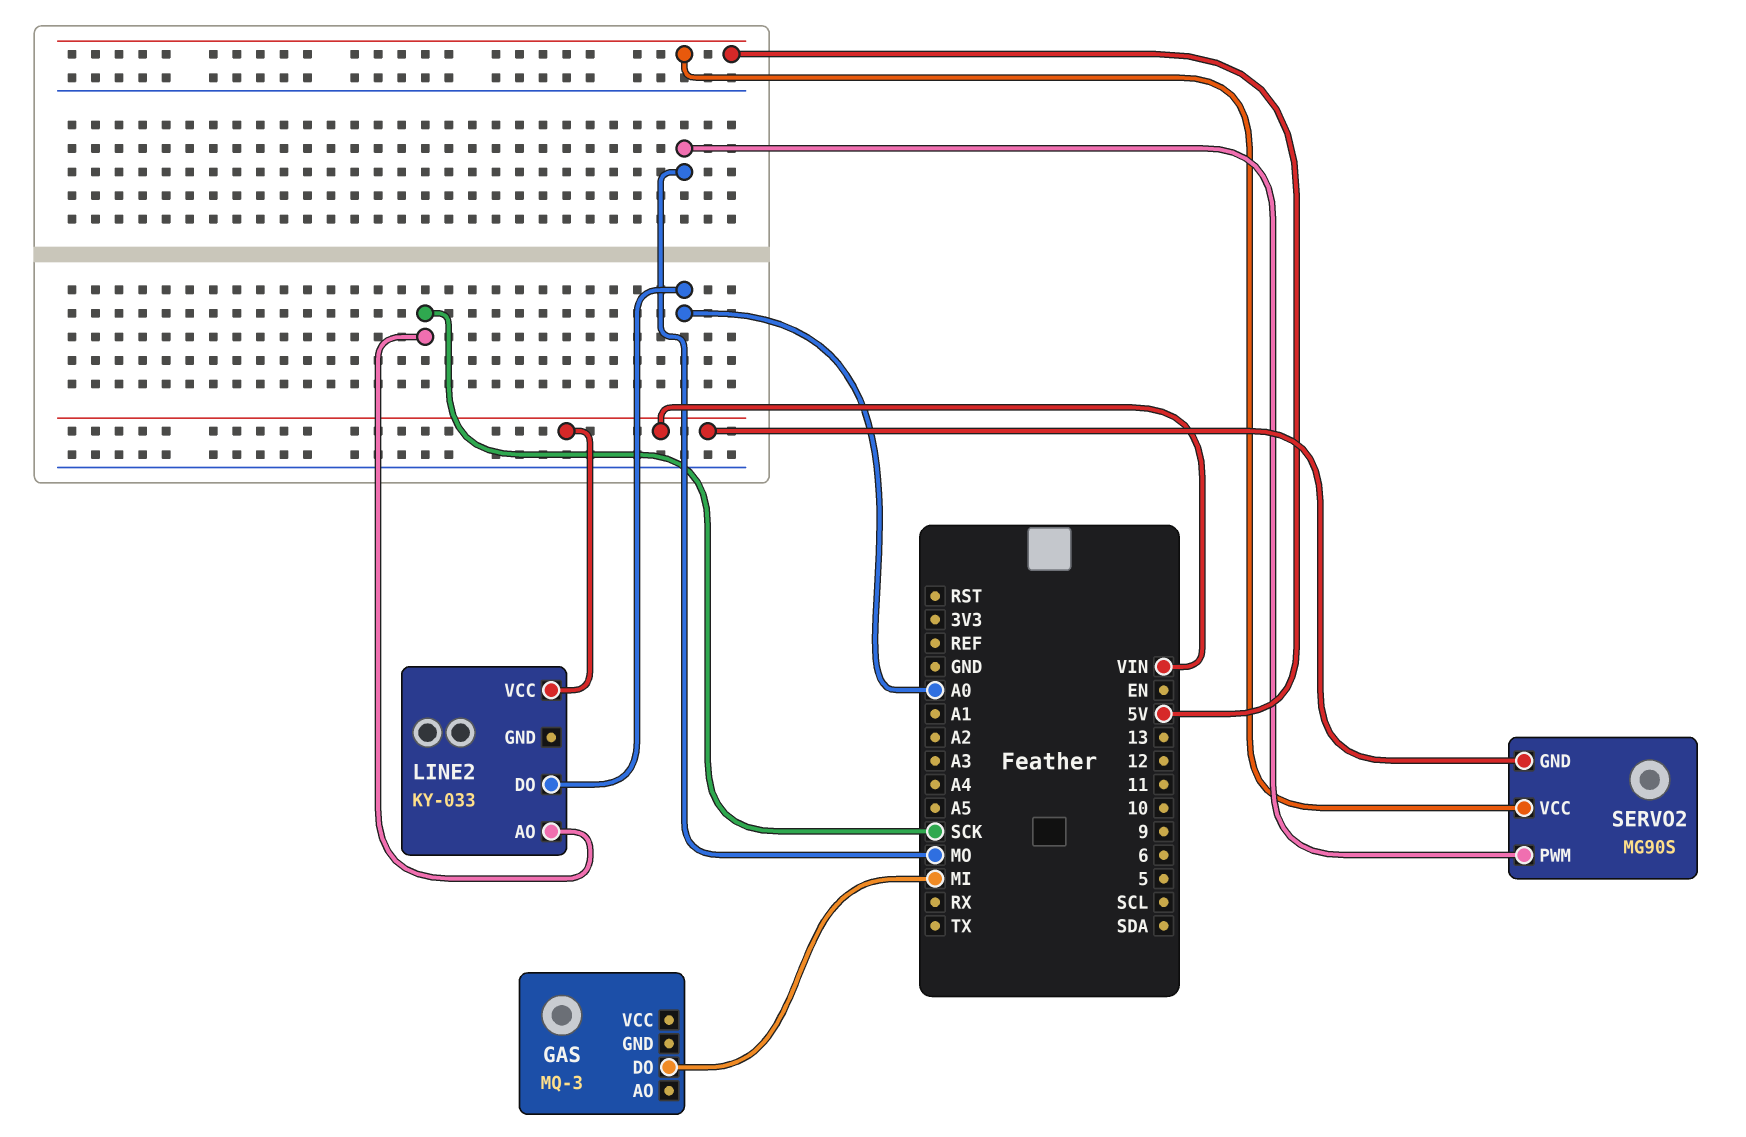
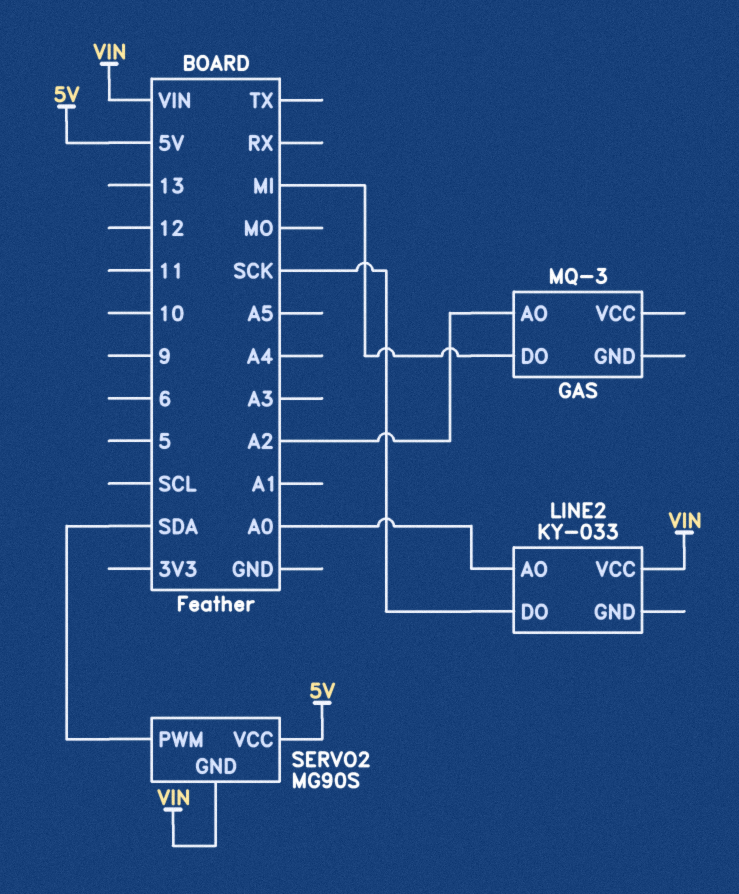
GAS pin AO: none -> A2
LINE2 pin AO: SCK -> A0
LINE2 pin DO: A0 -> SCK
SERVO2 pin PWM: MO -> SDA

